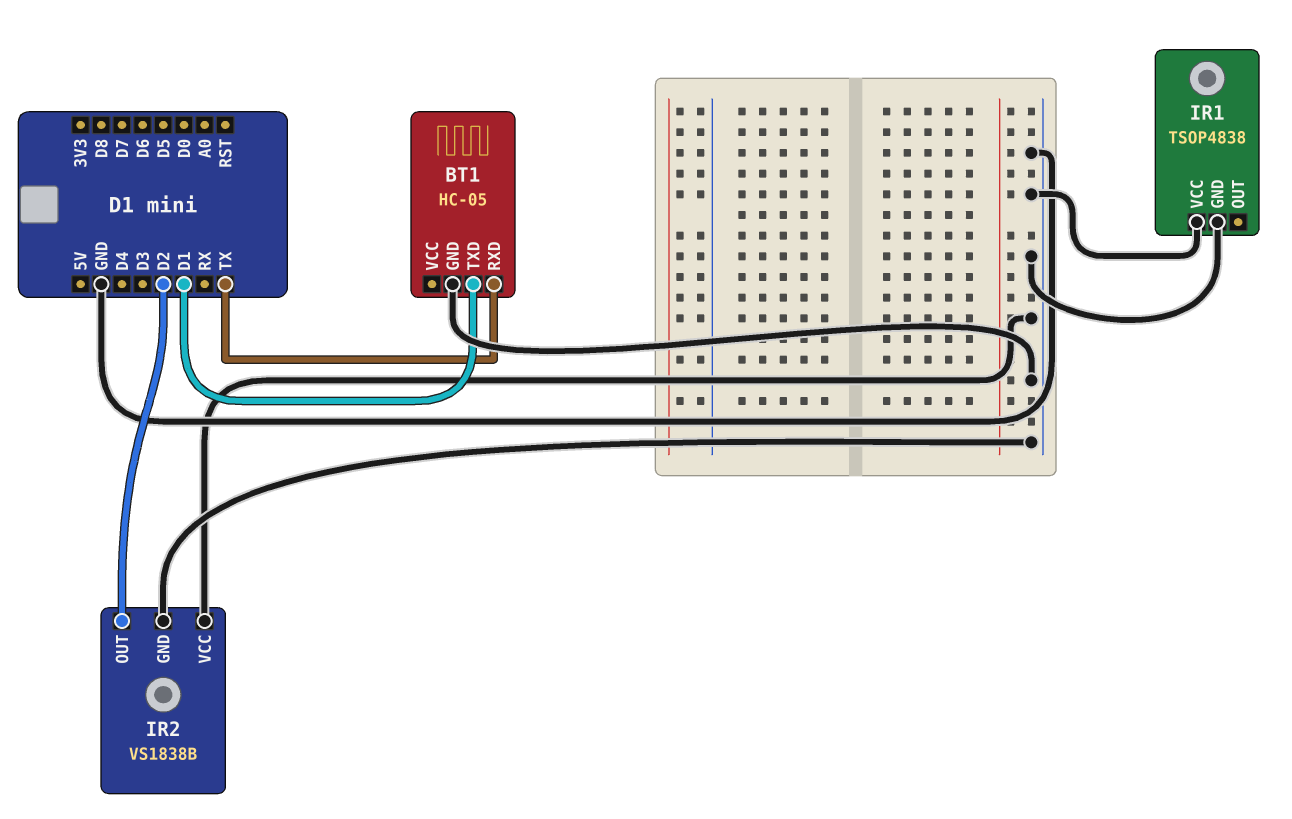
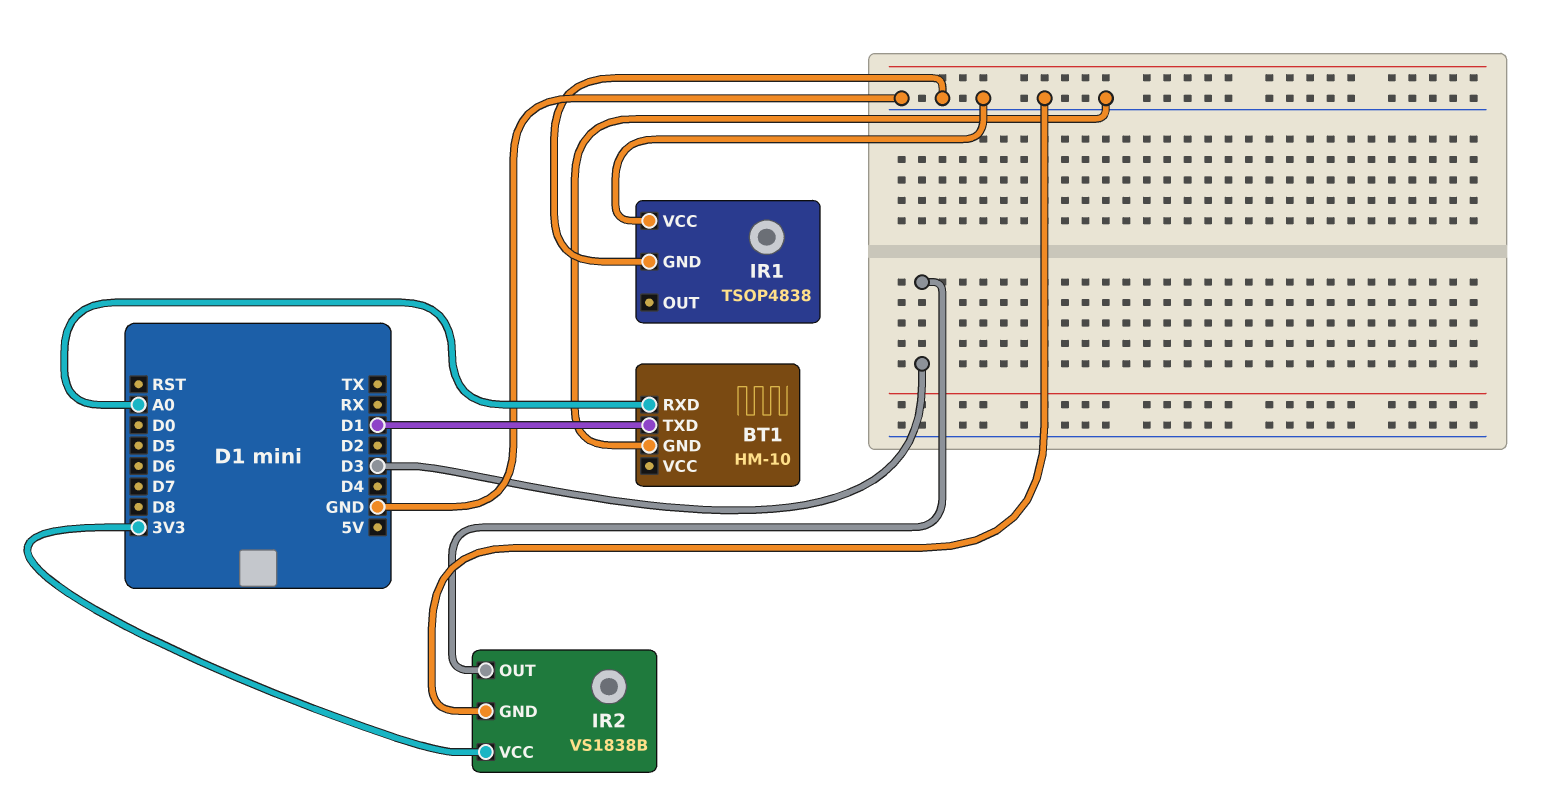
BT1: HC-05 -> HM-10
BT1 pin RXD: TX -> A0
IR2 pin OUT: D2 -> D3
IR2 pin VCC: GND -> 3V3

